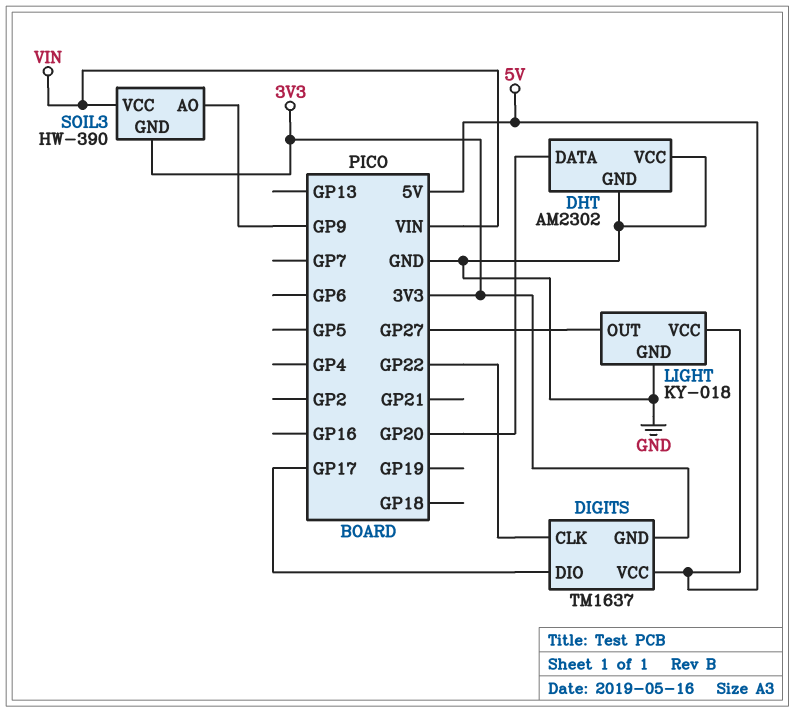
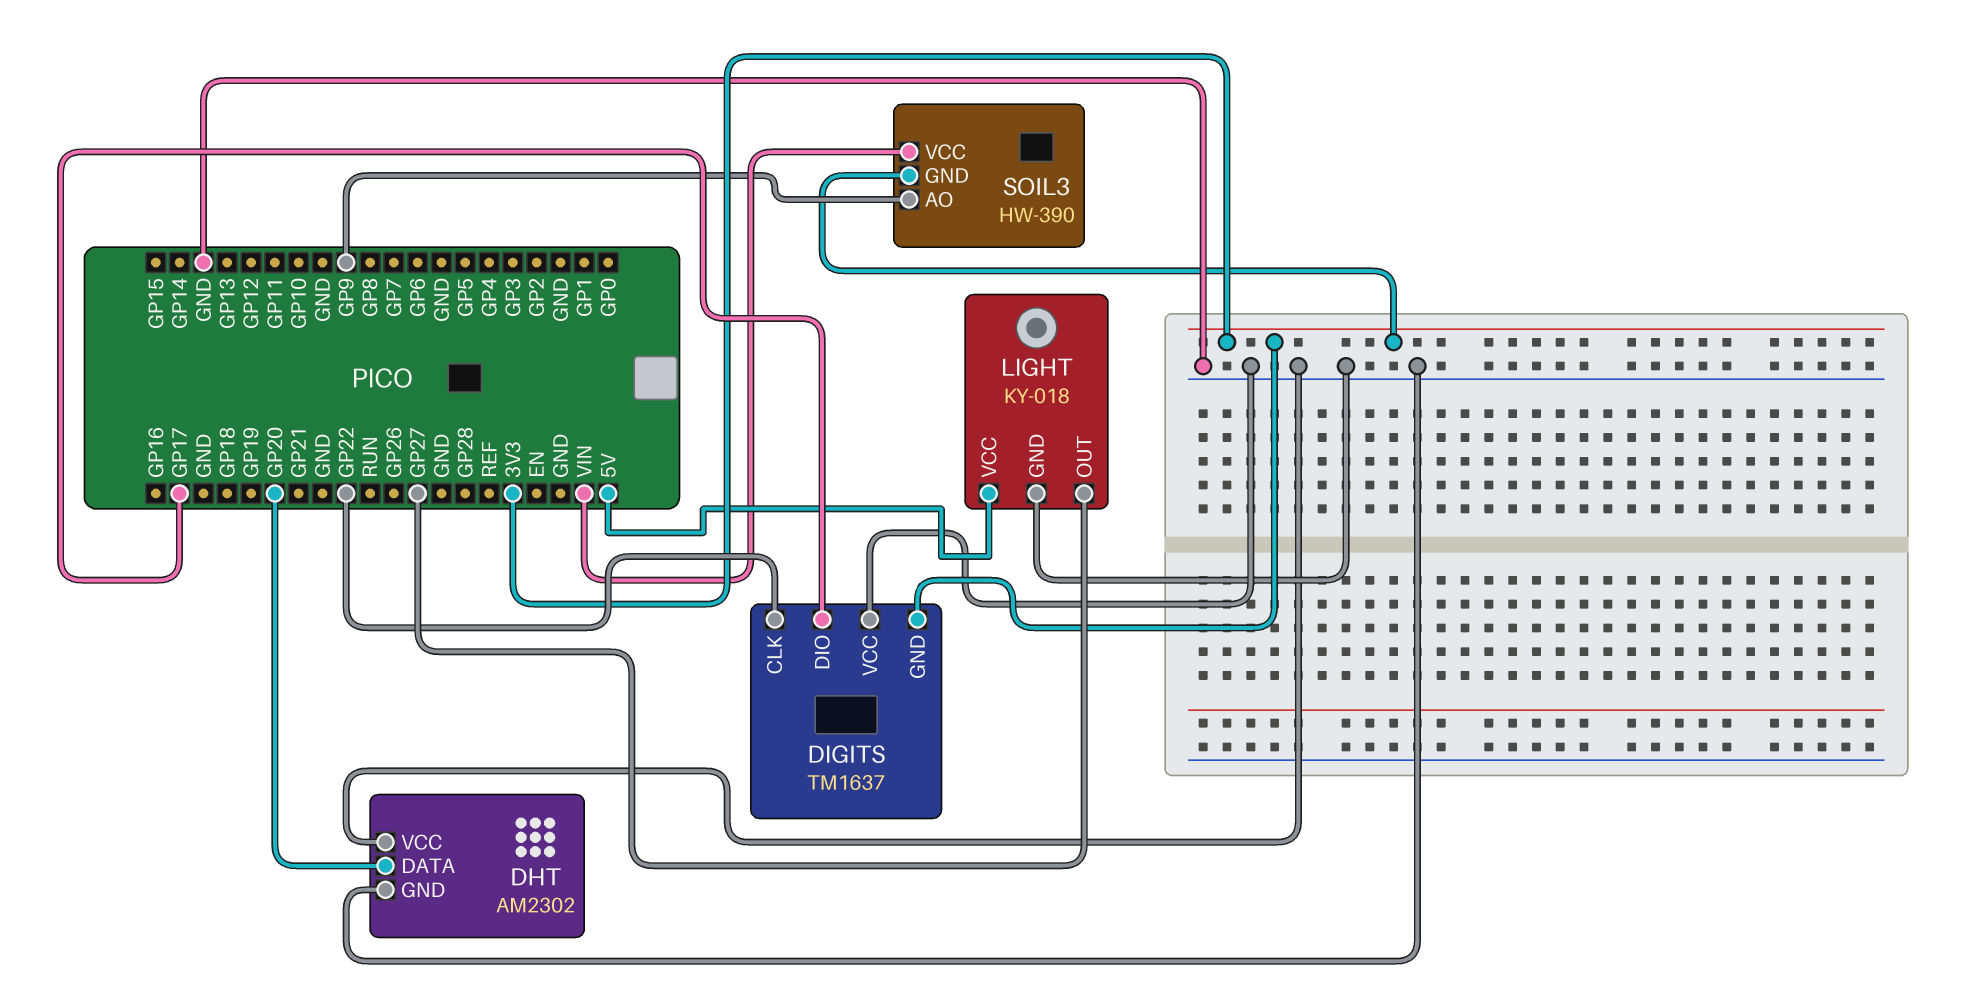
DIGITS pin VCC: 5V -> GND

